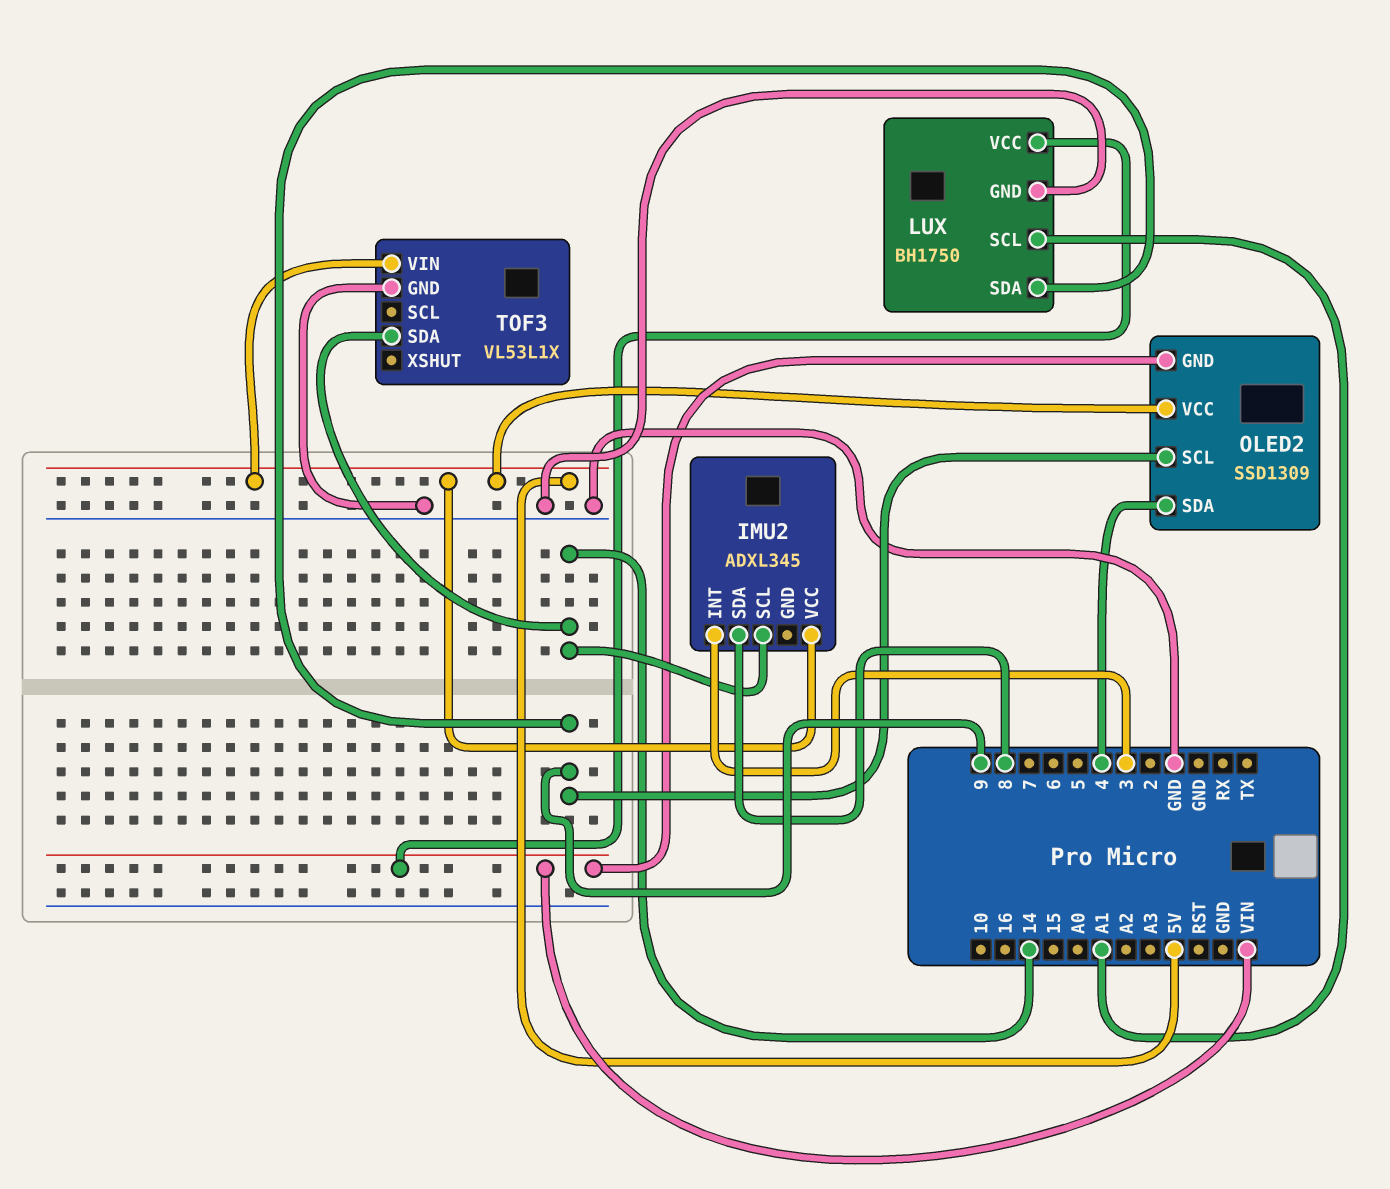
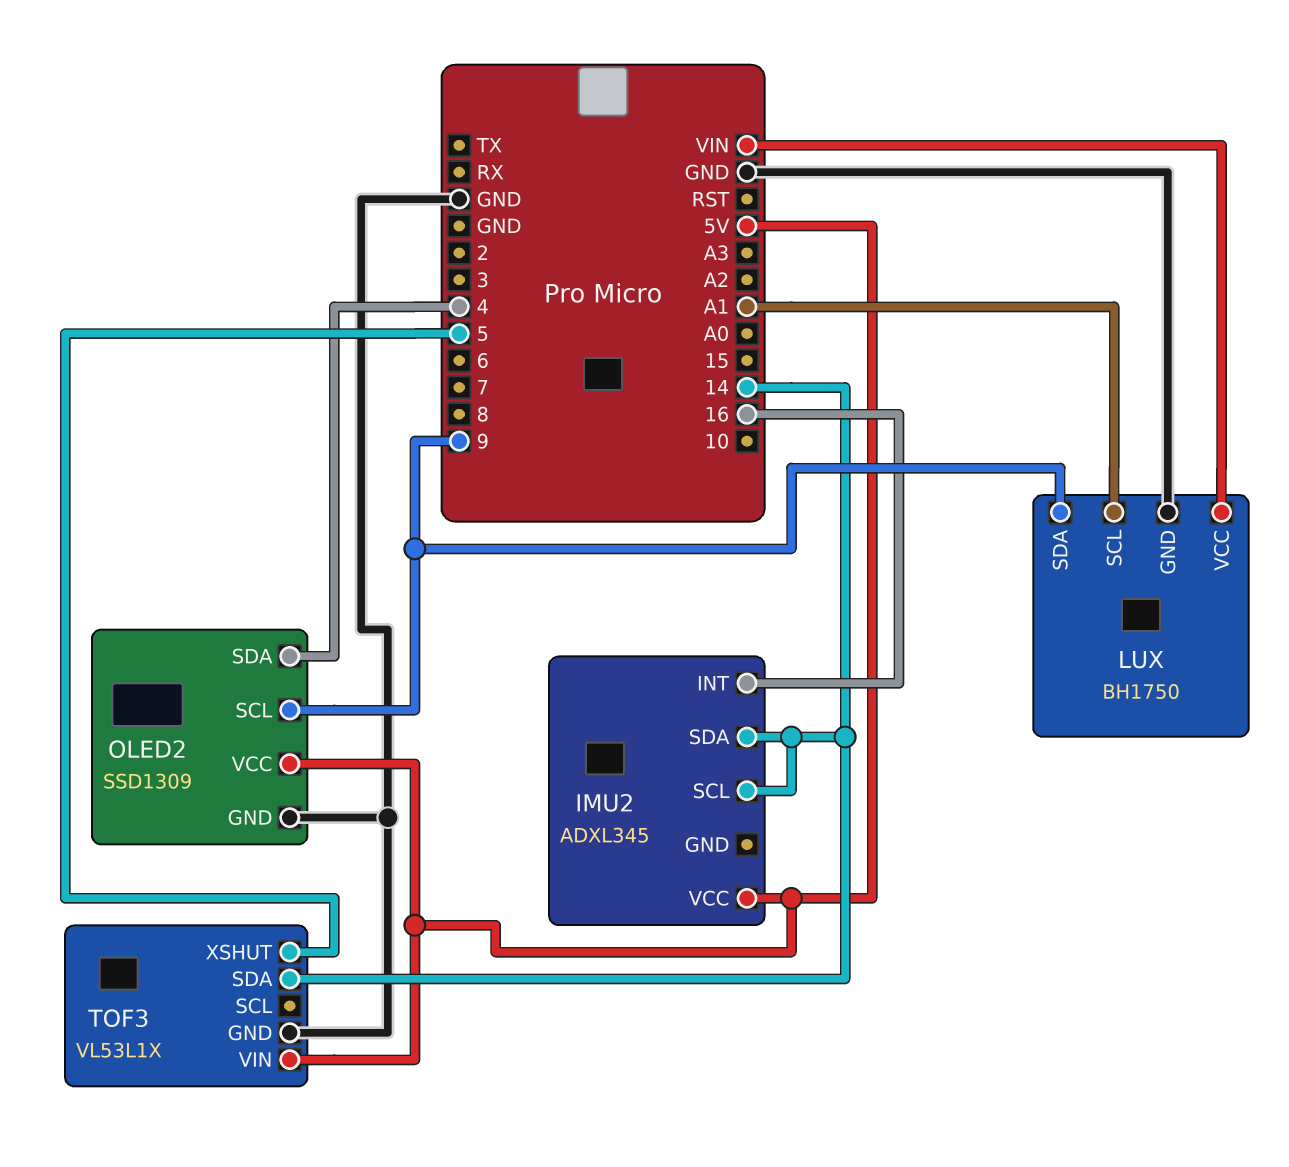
IMU2 pin INT: 3 -> 16
IMU2 pin SDA: 8 -> 14
OLED2 pin GND: VIN -> GND
TOF3 pin XSHUT: none -> 5

